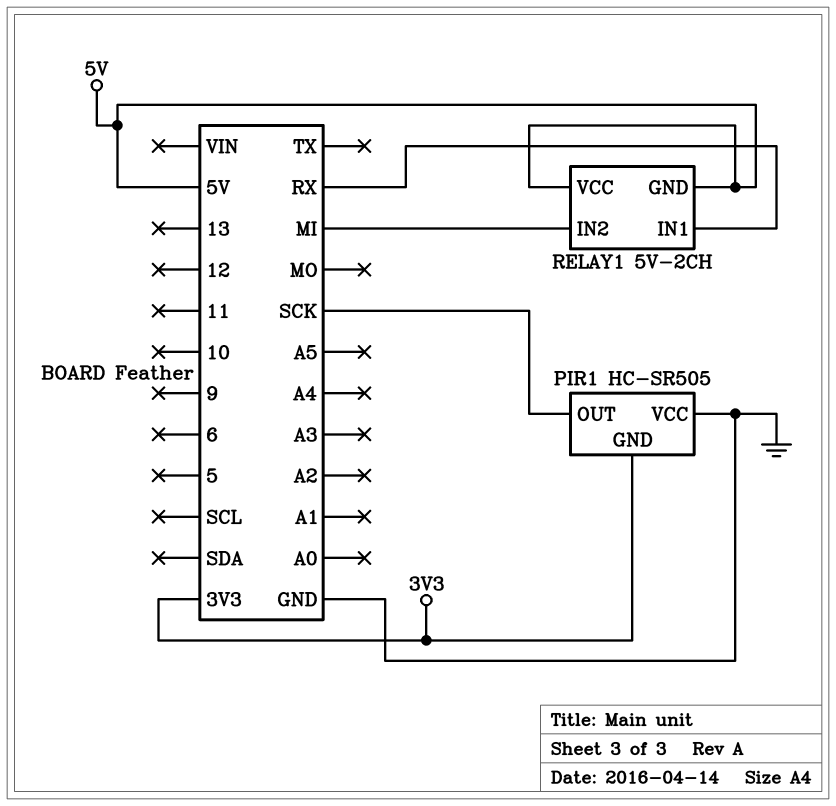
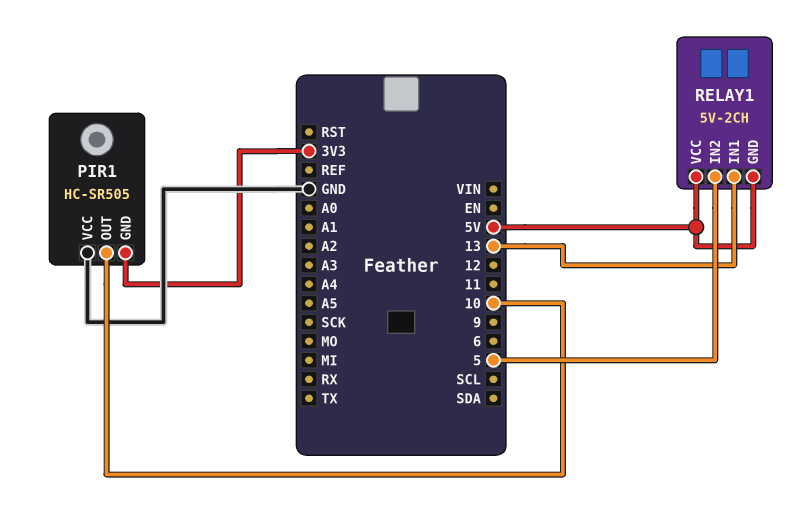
PIR1 pin OUT: SCK -> 10
RELAY1 pin IN1: RX -> 13
RELAY1 pin IN2: MI -> 5

